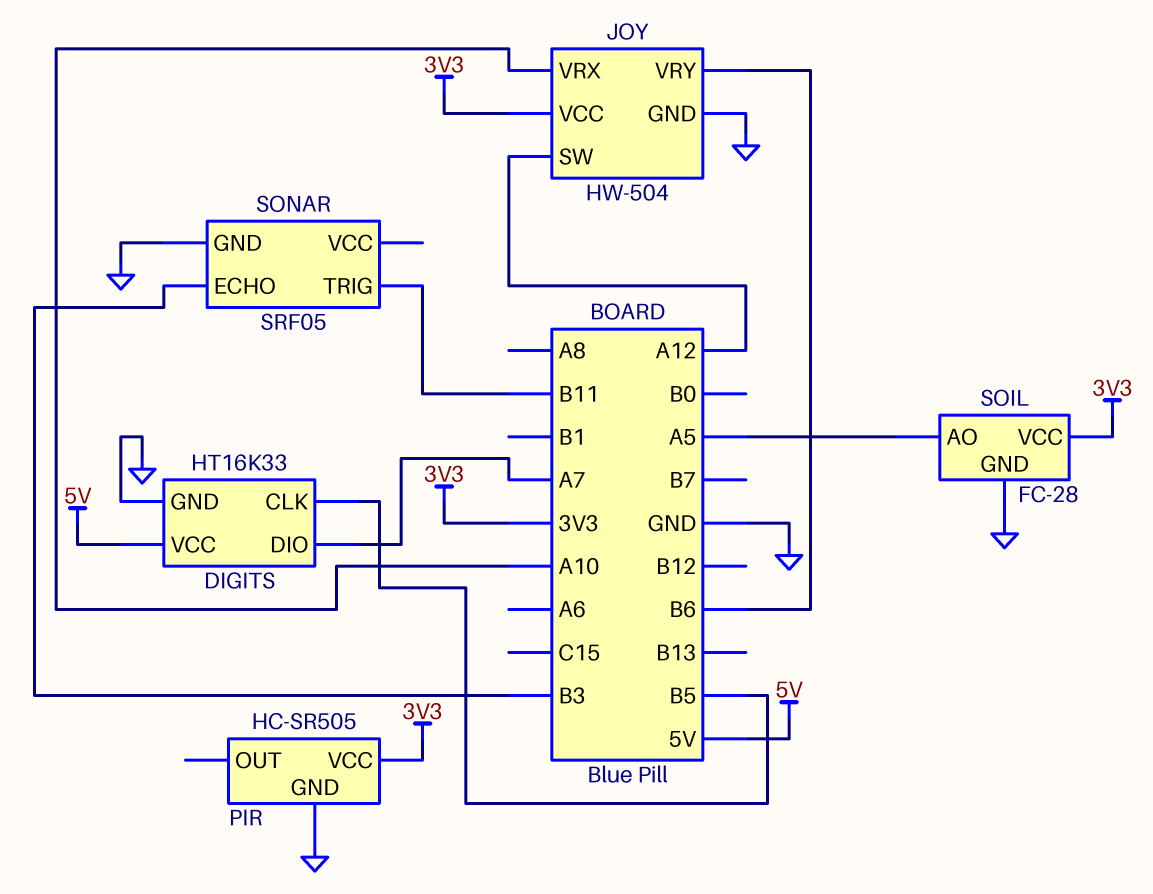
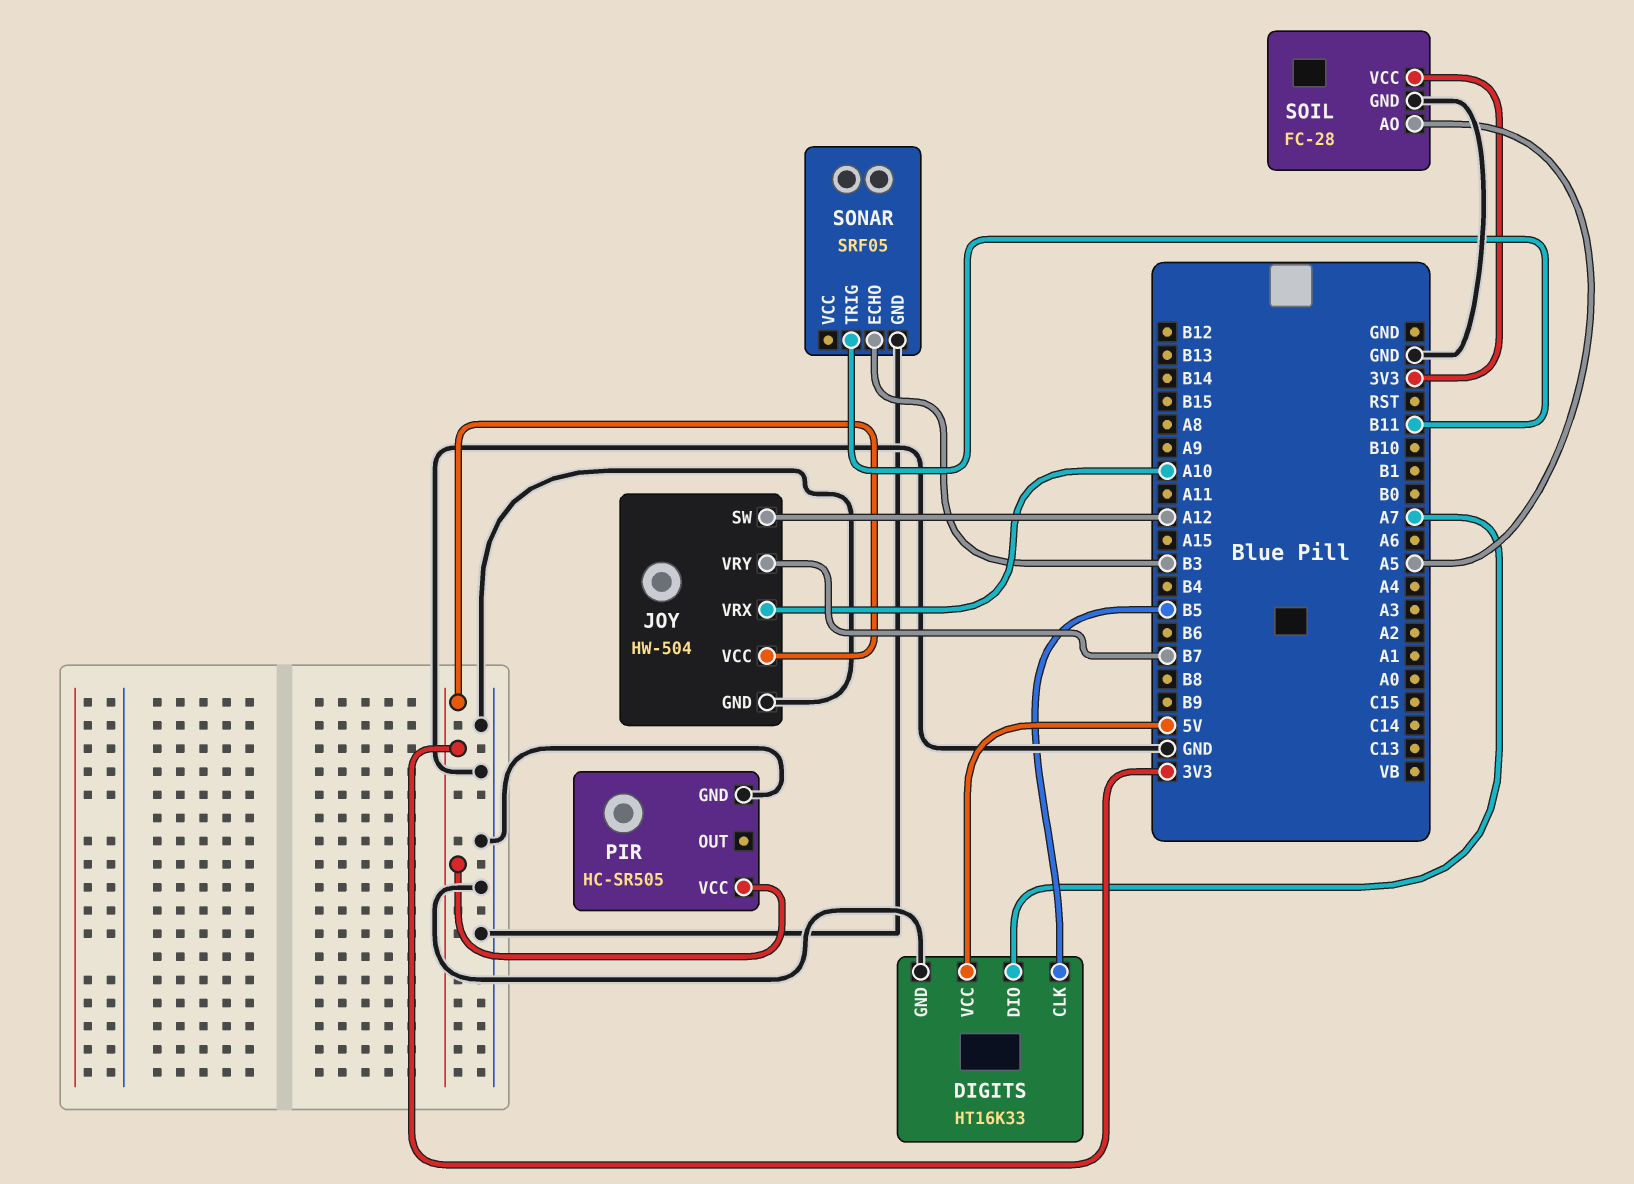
JOY pin VRY: B6 -> B7

